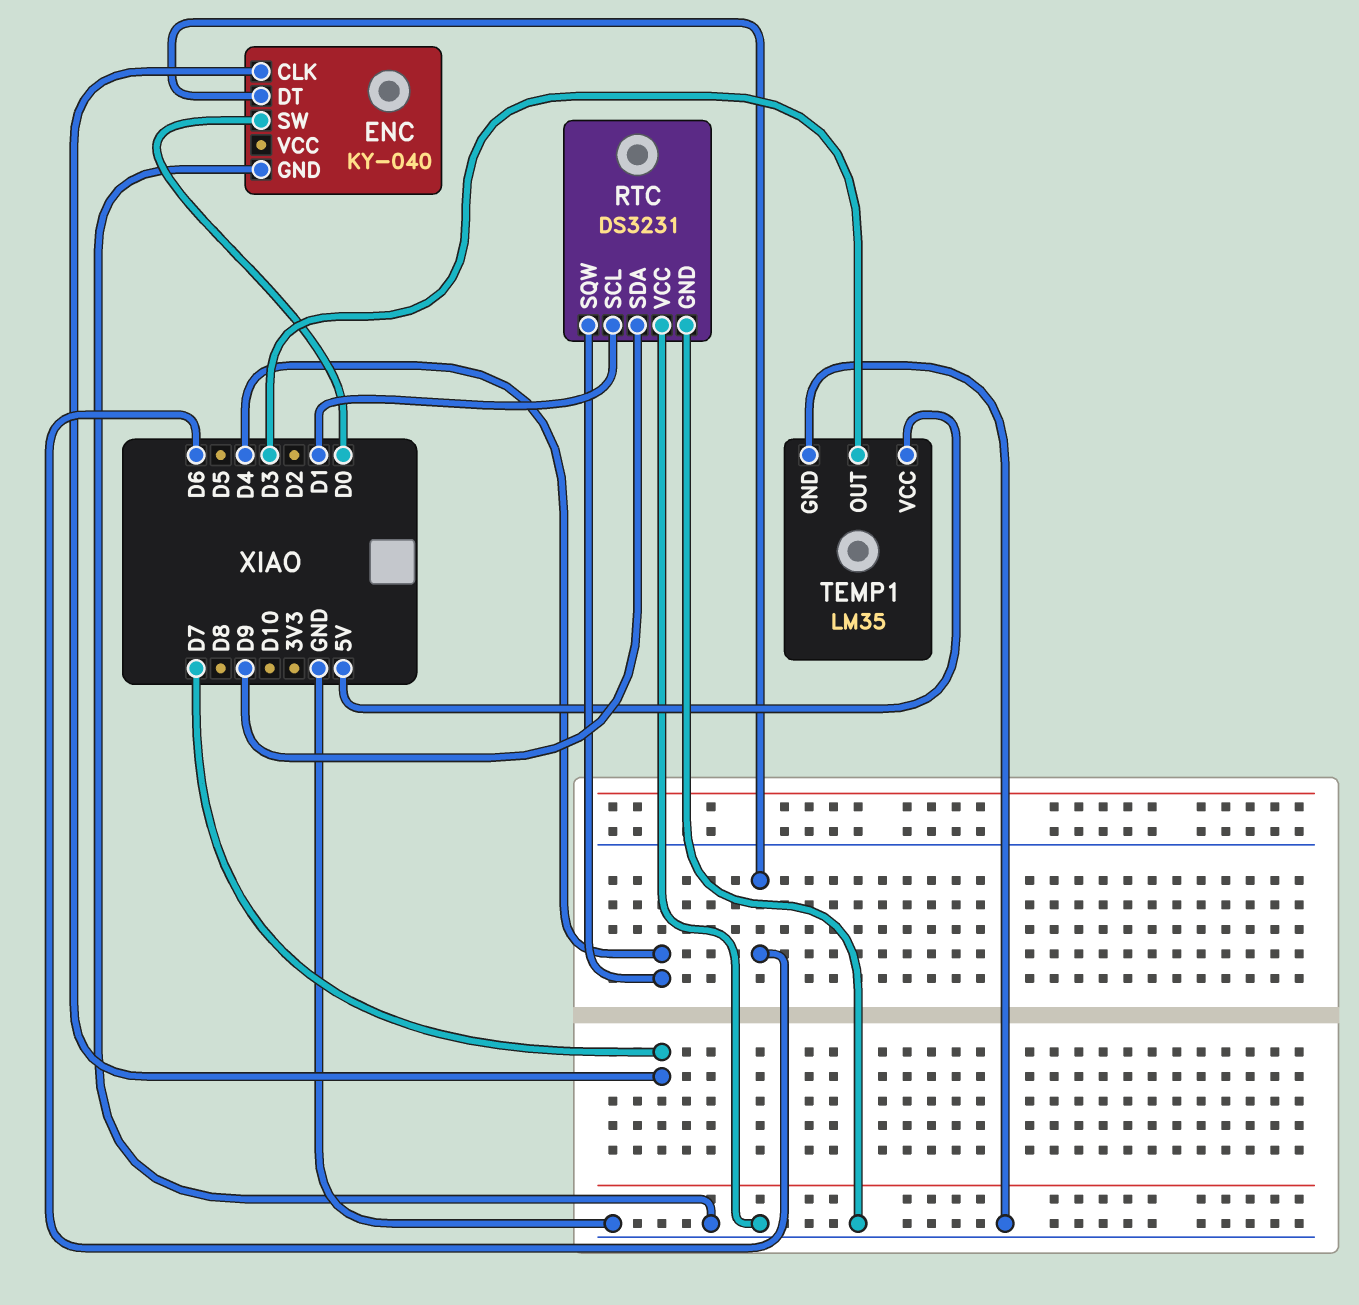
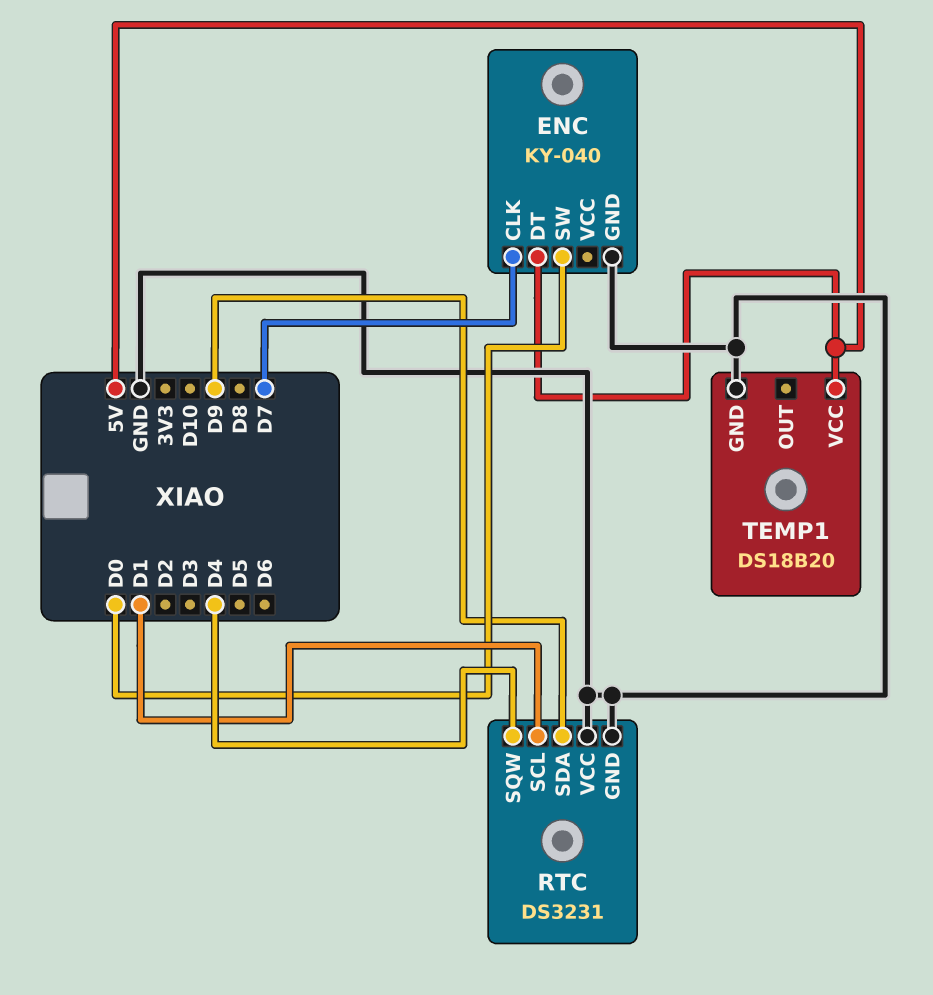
ENC pin DT: D6 -> 5V
TEMP1: LM35 -> DS18B20
TEMP1 pin OUT: D3 -> none

